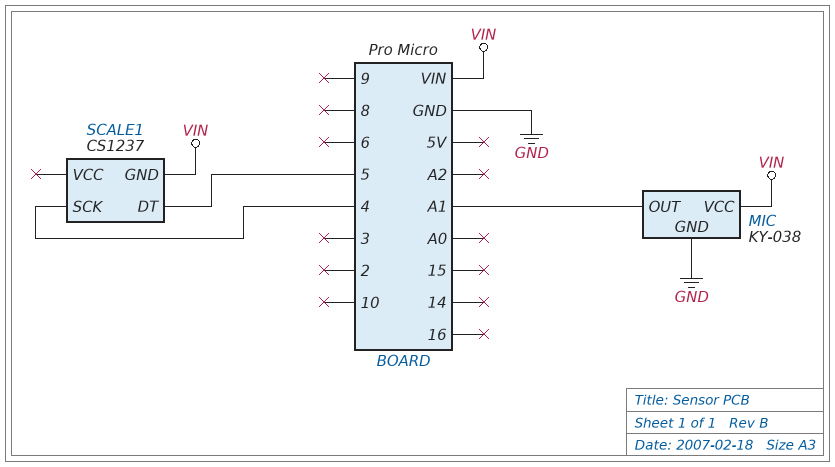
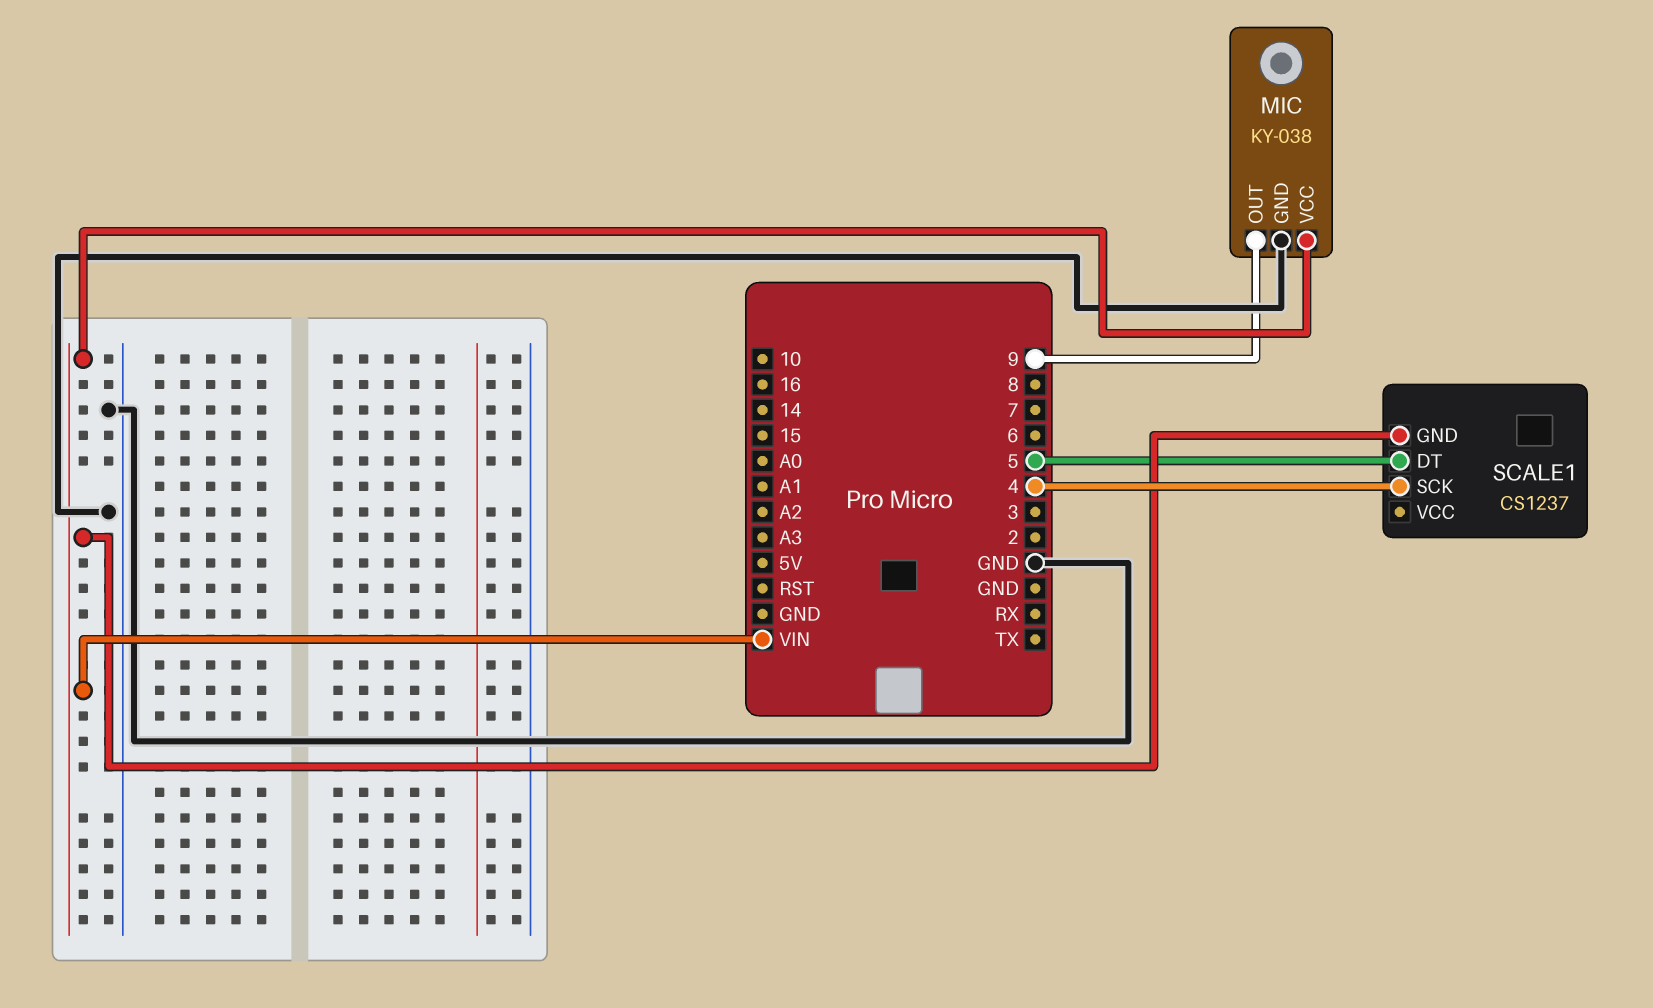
MIC pin OUT: A1 -> 9

